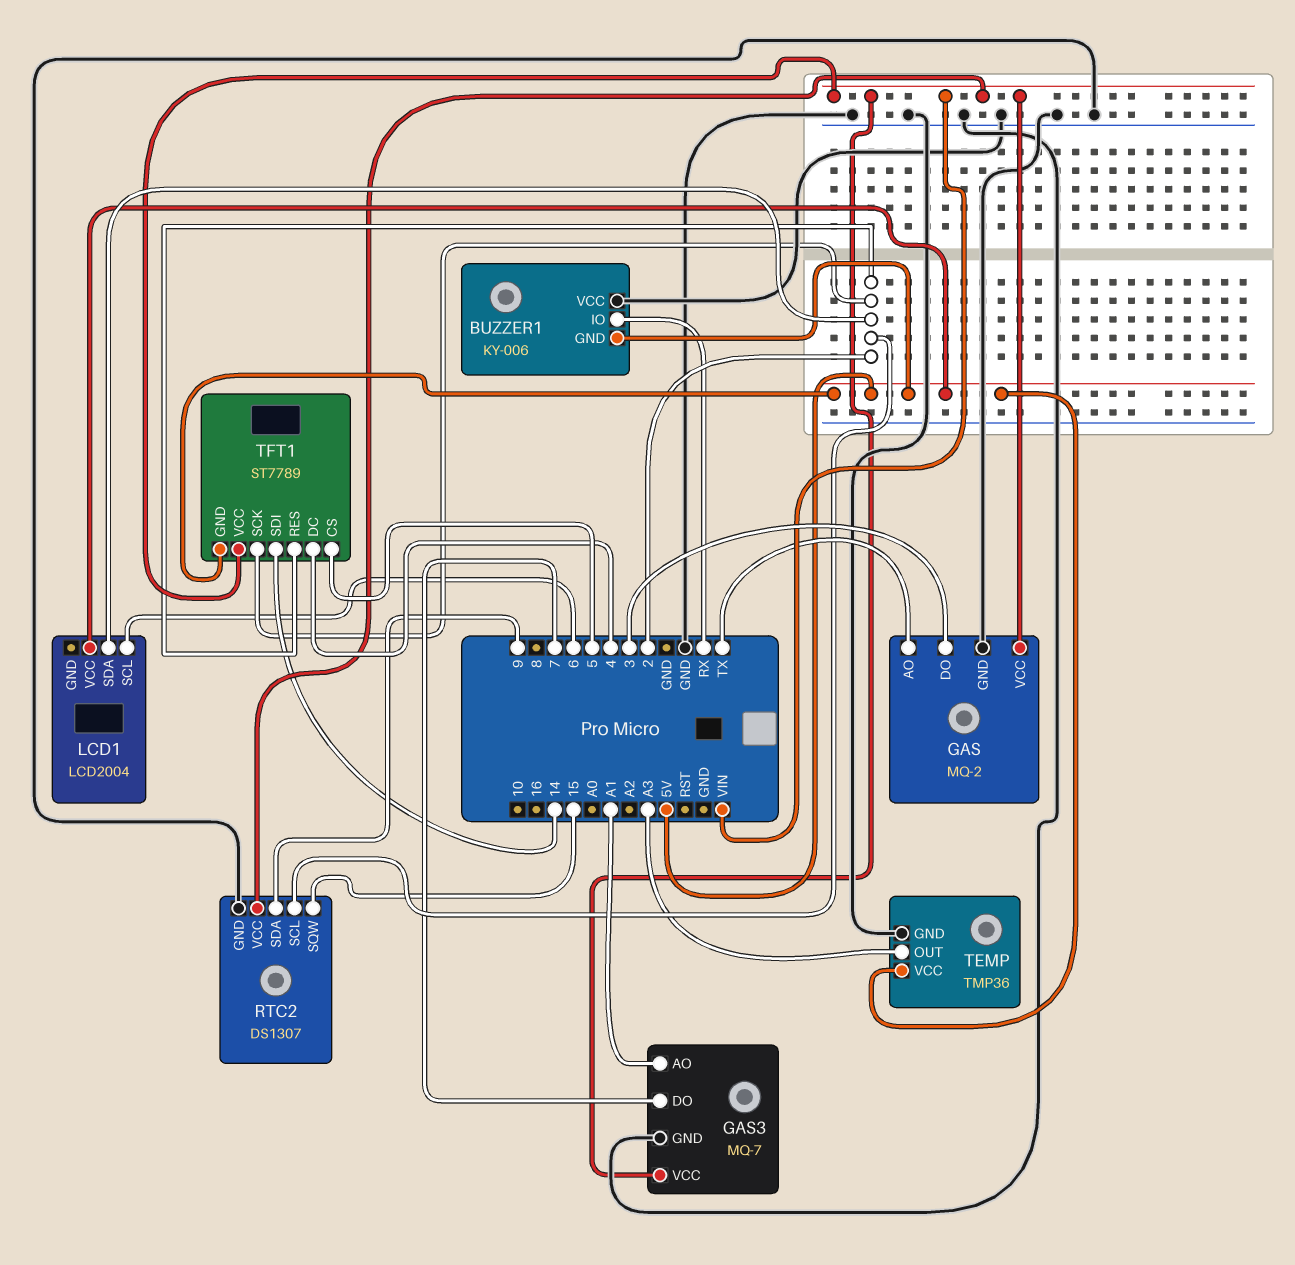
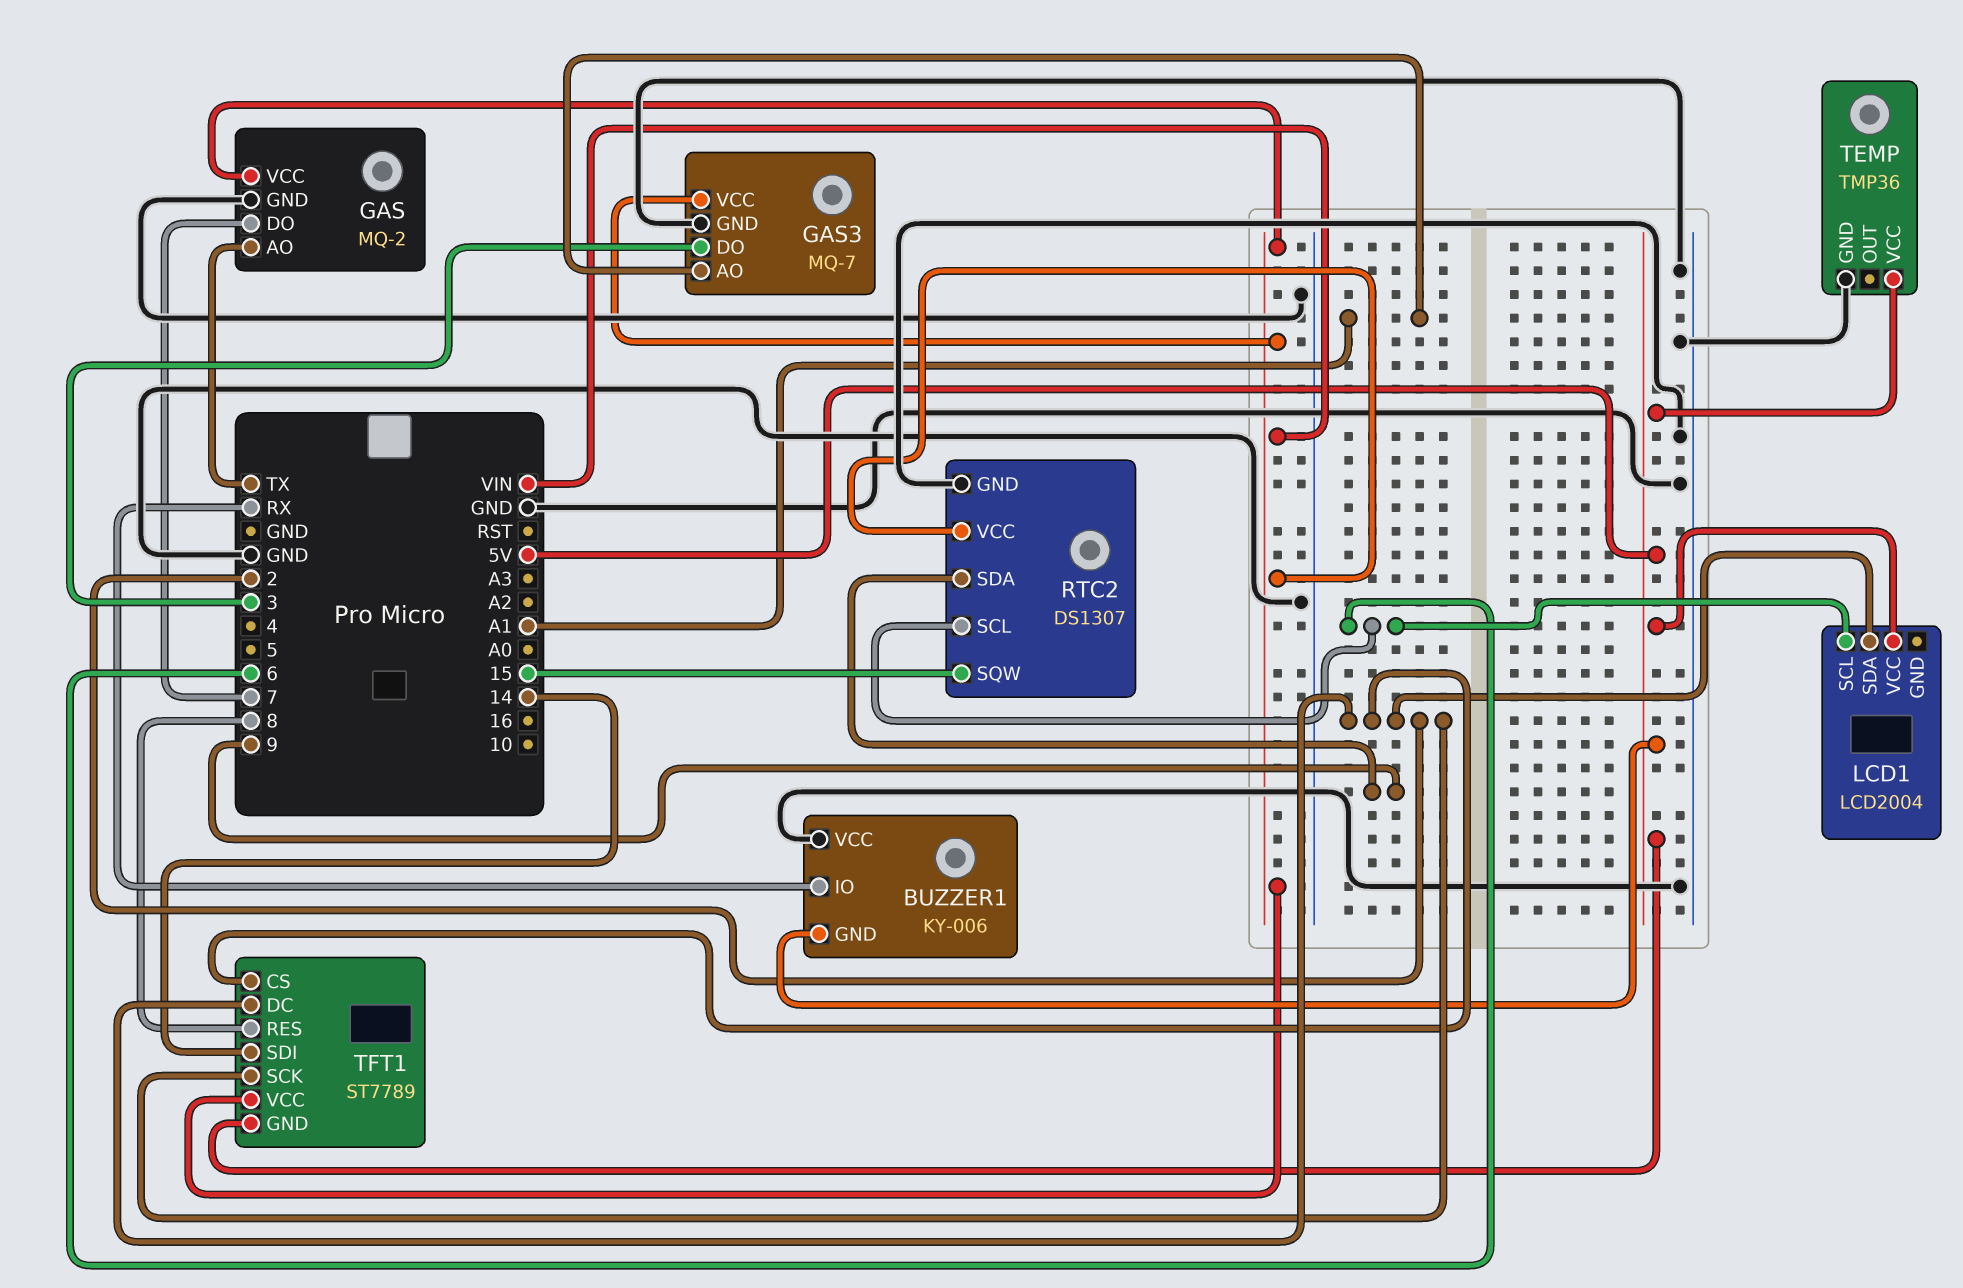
GAS pin DO: 3 -> 7
GAS3 pin DO: 7 -> 3
RTC2 pin SCL: 2 -> 6
TEMP pin OUT: A3 -> none
TFT1 pin CS: 5 -> 2
TFT1 pin DC: 4 -> 2
TFT1 pin RES: 2 -> 8

